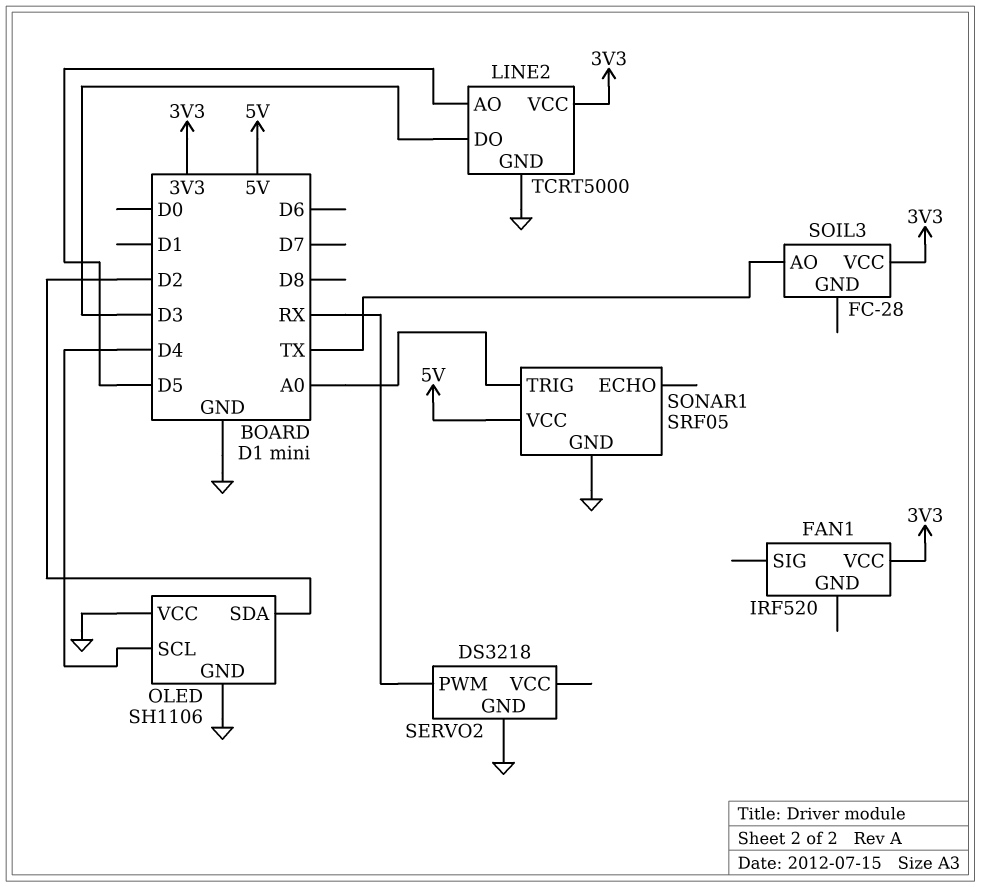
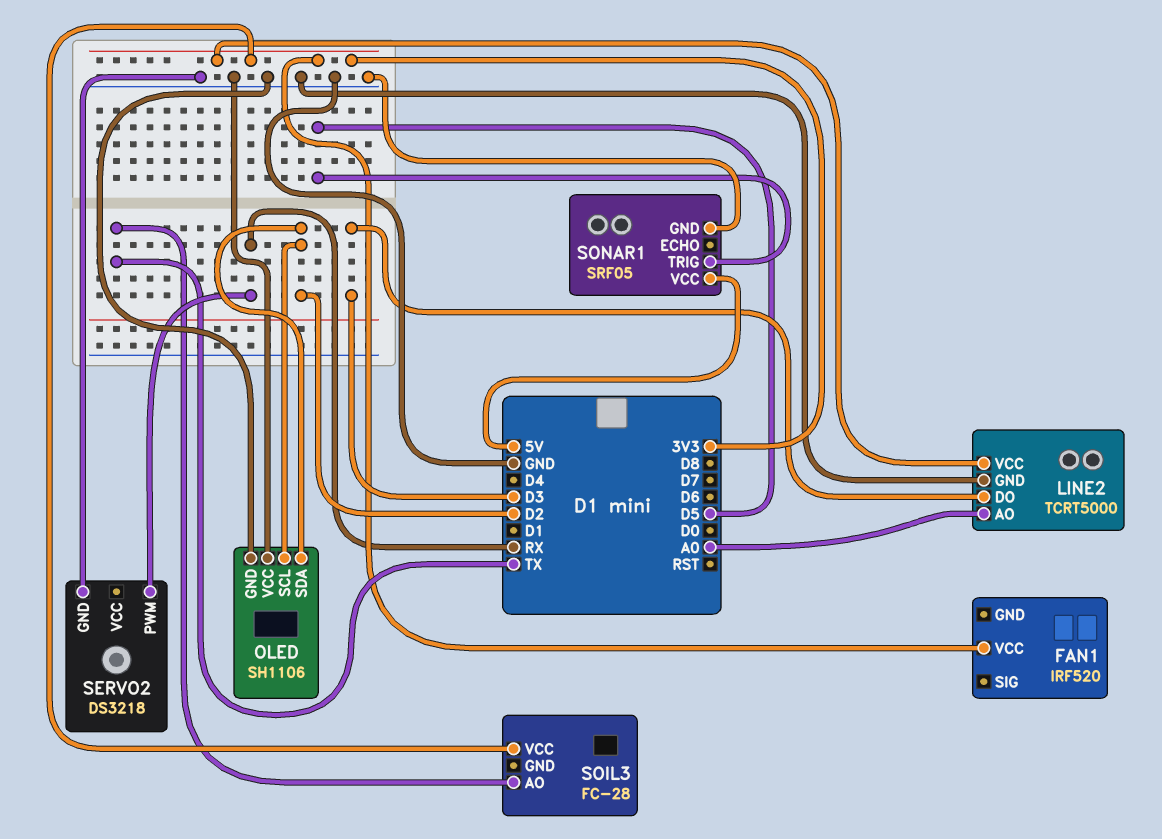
LINE2 pin AO: D5 -> A0
OLED pin SCL: D4 -> D2
SONAR1 pin TRIG: A0 -> D5

